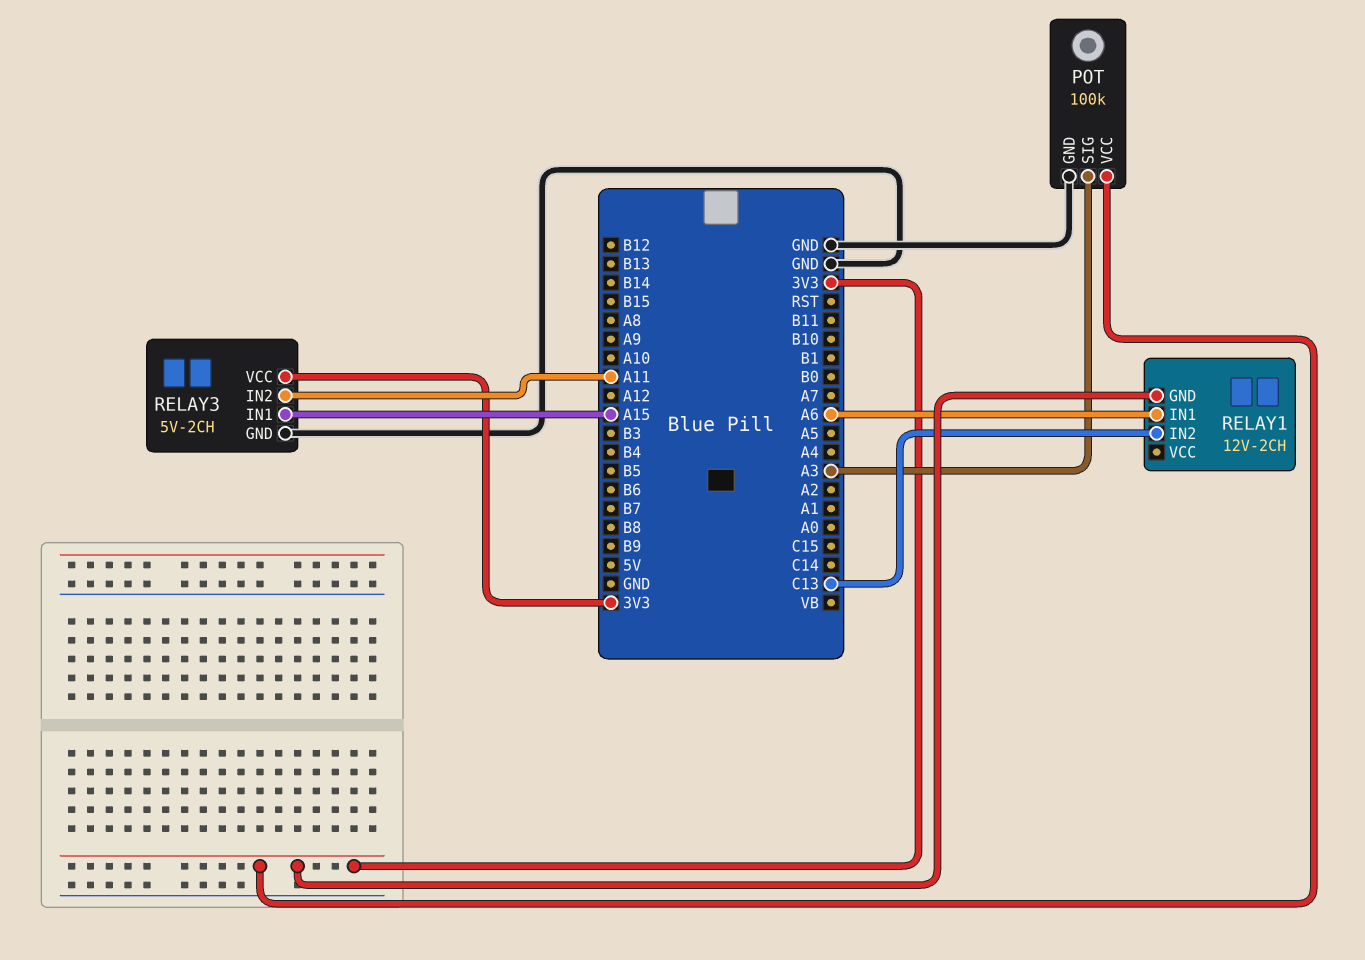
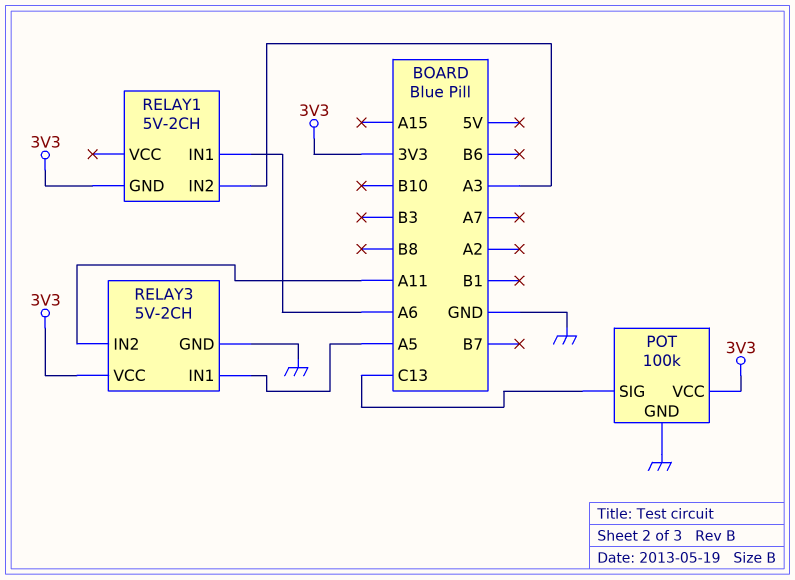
POT pin SIG: A3 -> C13
RELAY1: 12V-2CH -> 5V-2CH
RELAY1 pin IN2: C13 -> A3
RELAY3 pin IN1: A15 -> A5

